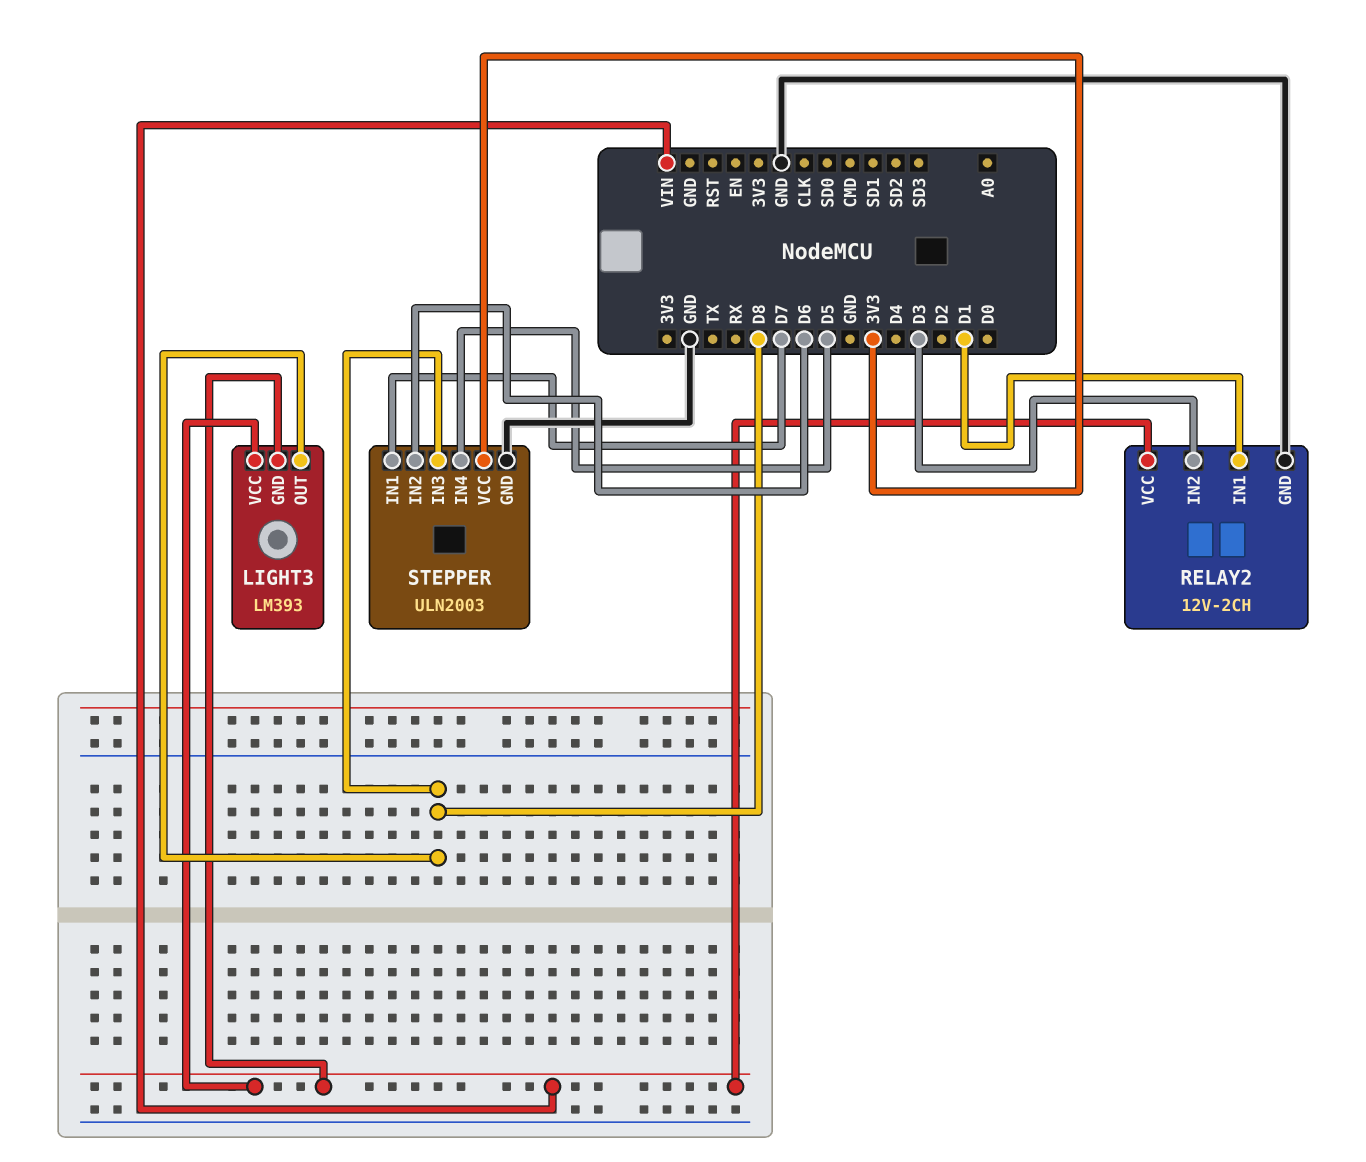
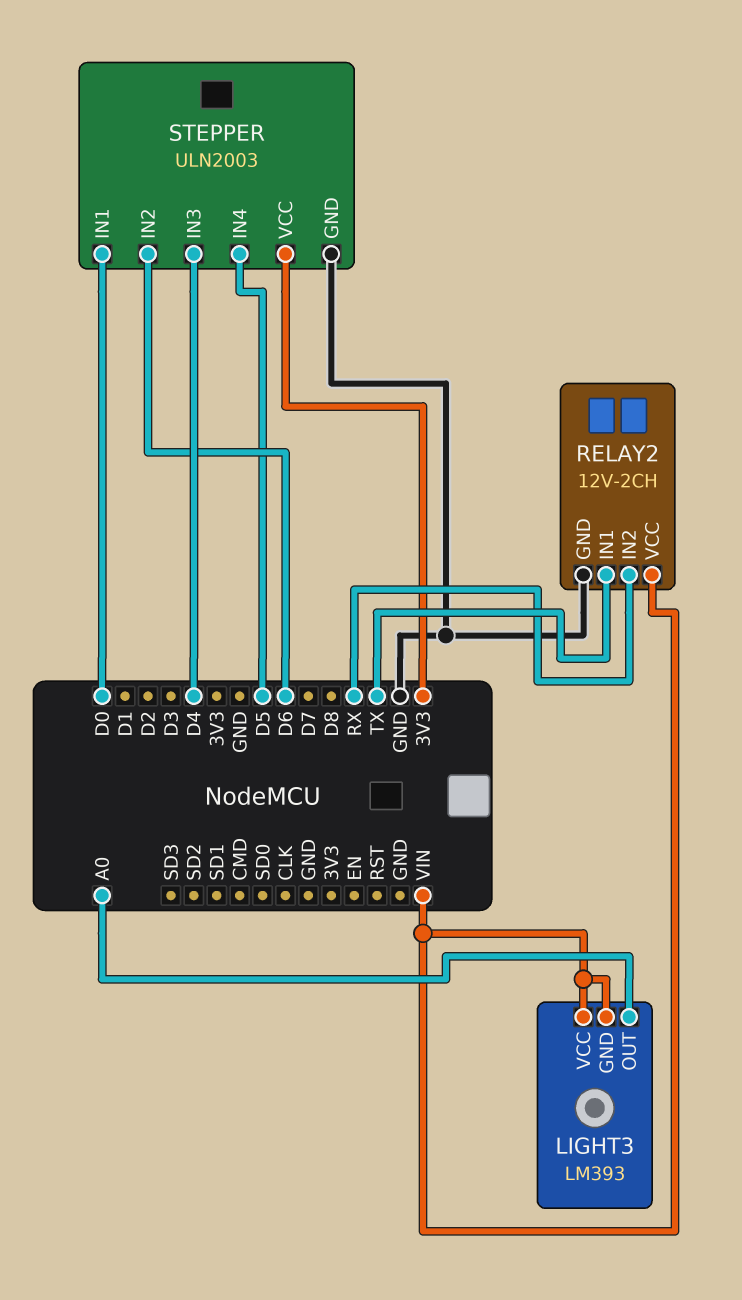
LIGHT3 pin OUT: D8 -> A0
RELAY2 pin IN1: D1 -> TX
RELAY2 pin IN2: D3 -> RX
STEPPER pin IN1: D7 -> D0
STEPPER pin IN3: D8 -> D4

